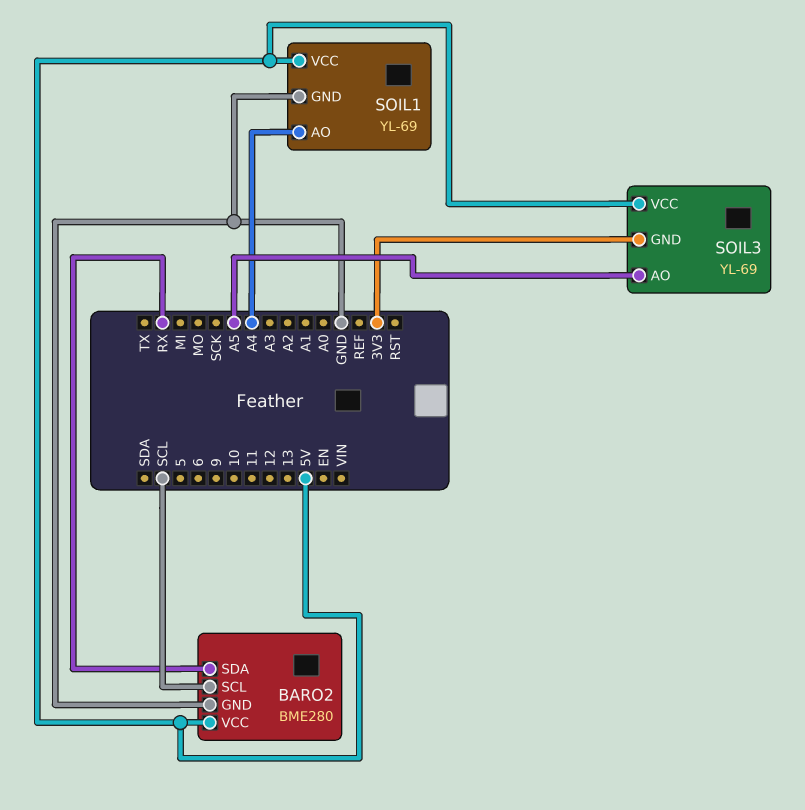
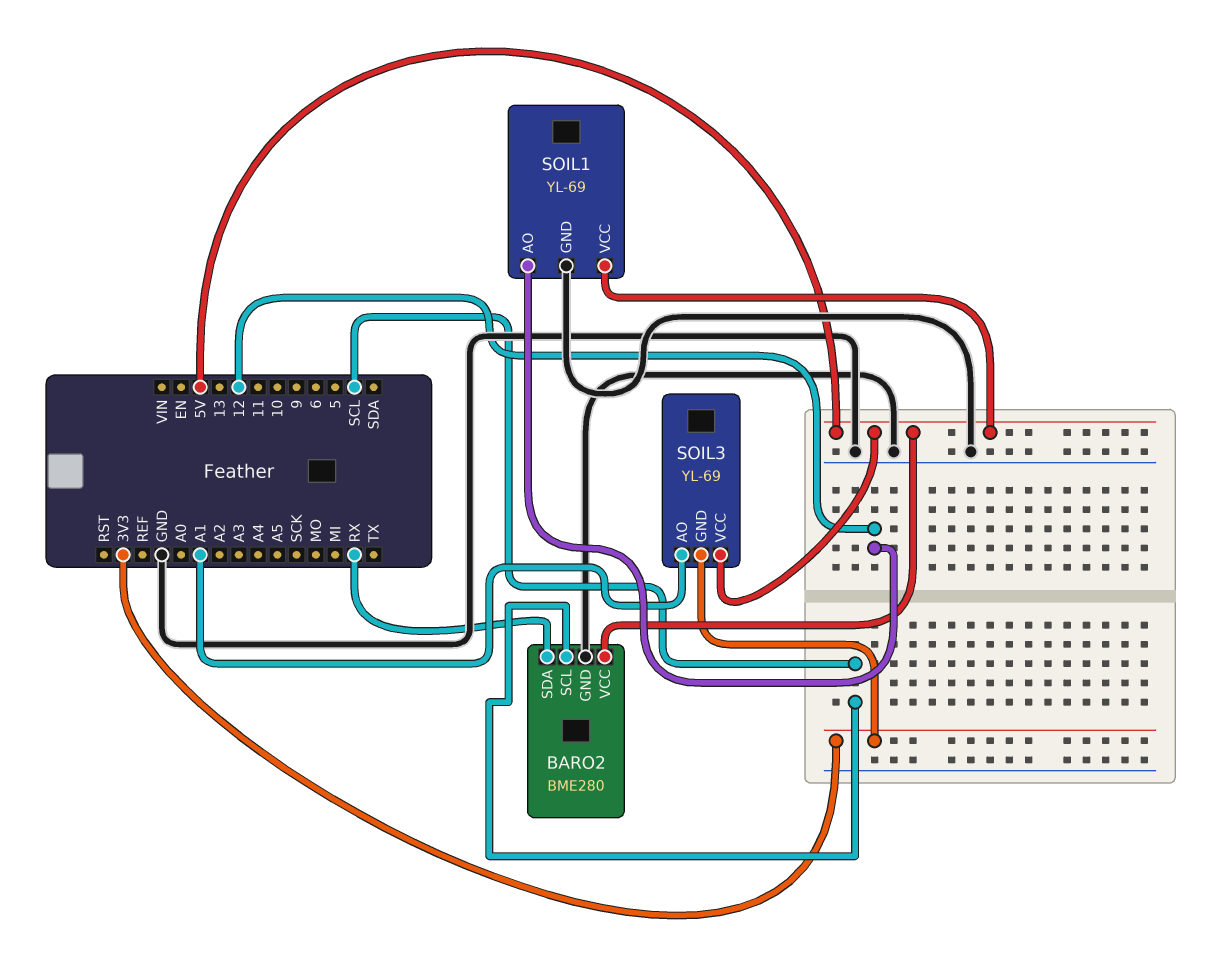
SOIL1 pin AO: A4 -> 12
SOIL3 pin AO: A5 -> A1

